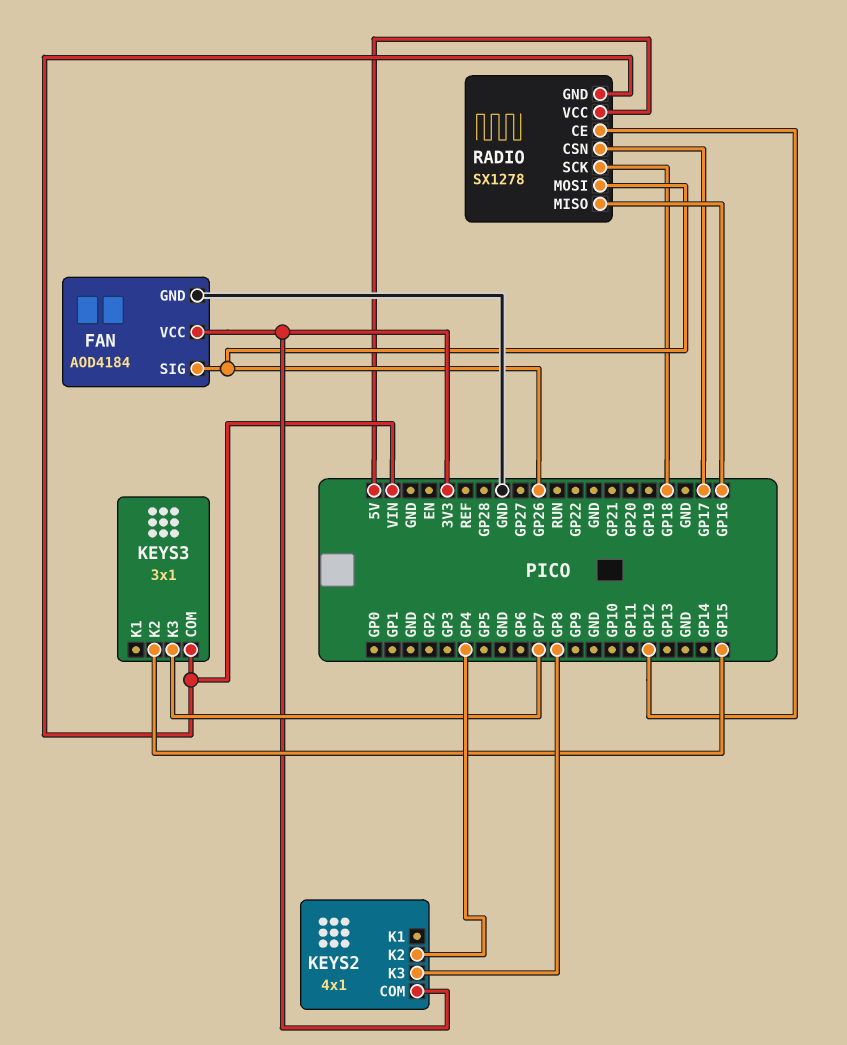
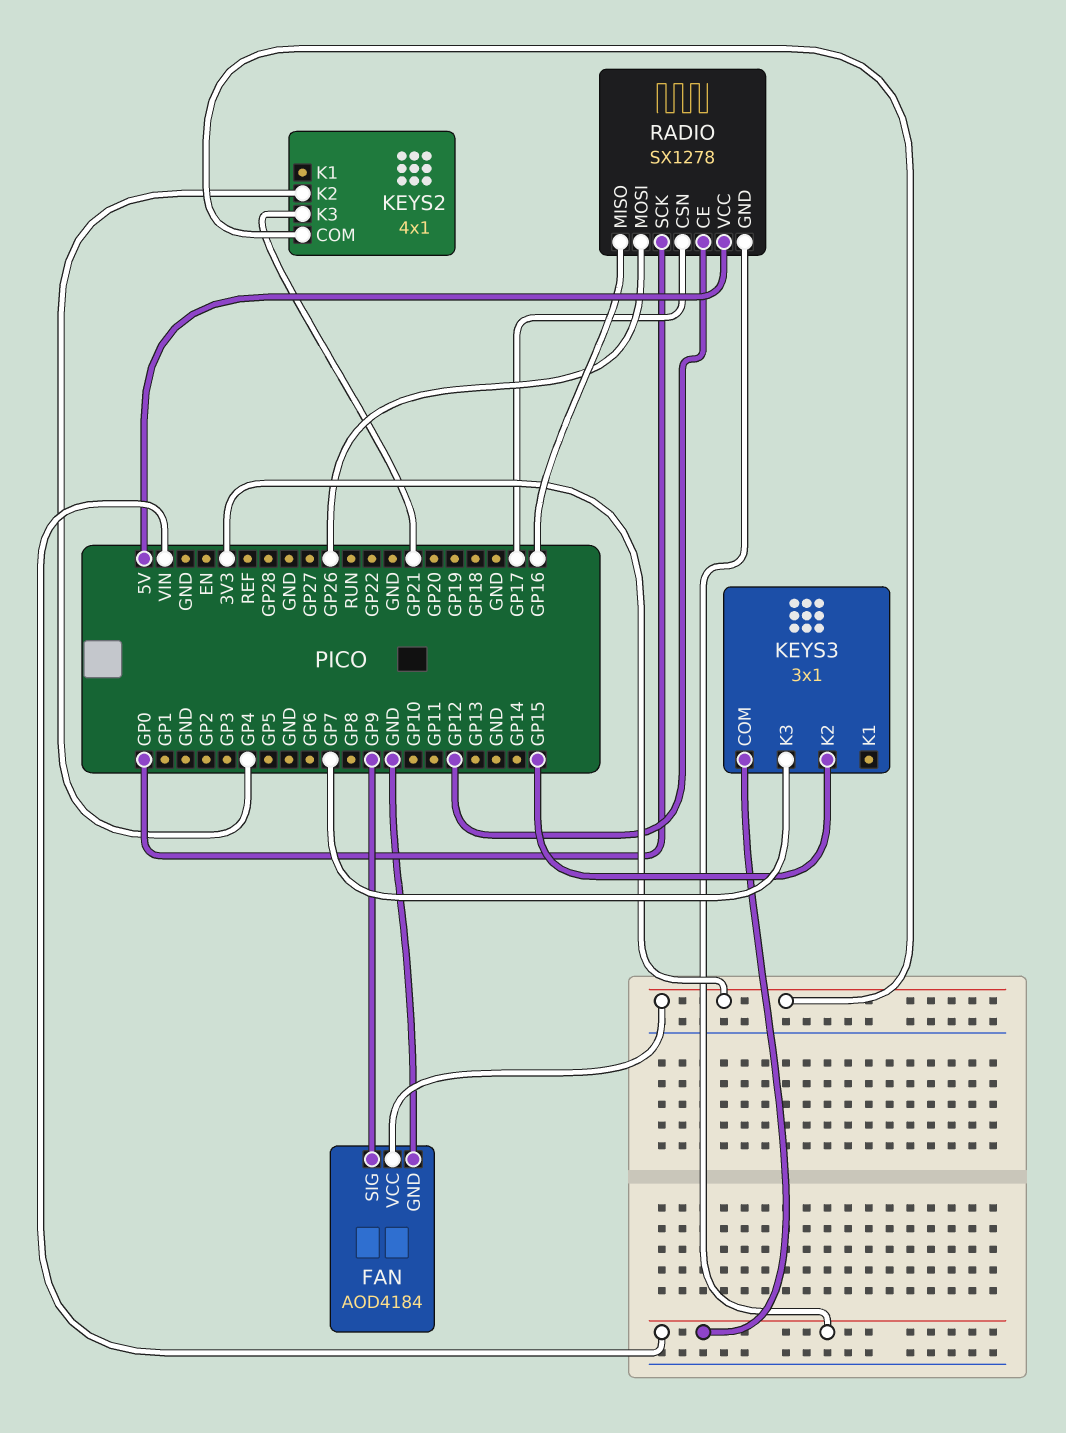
FAN pin SIG: GP26 -> GP9
KEYS2 pin K3: GP8 -> GP21
RADIO pin SCK: GP18 -> GP0

